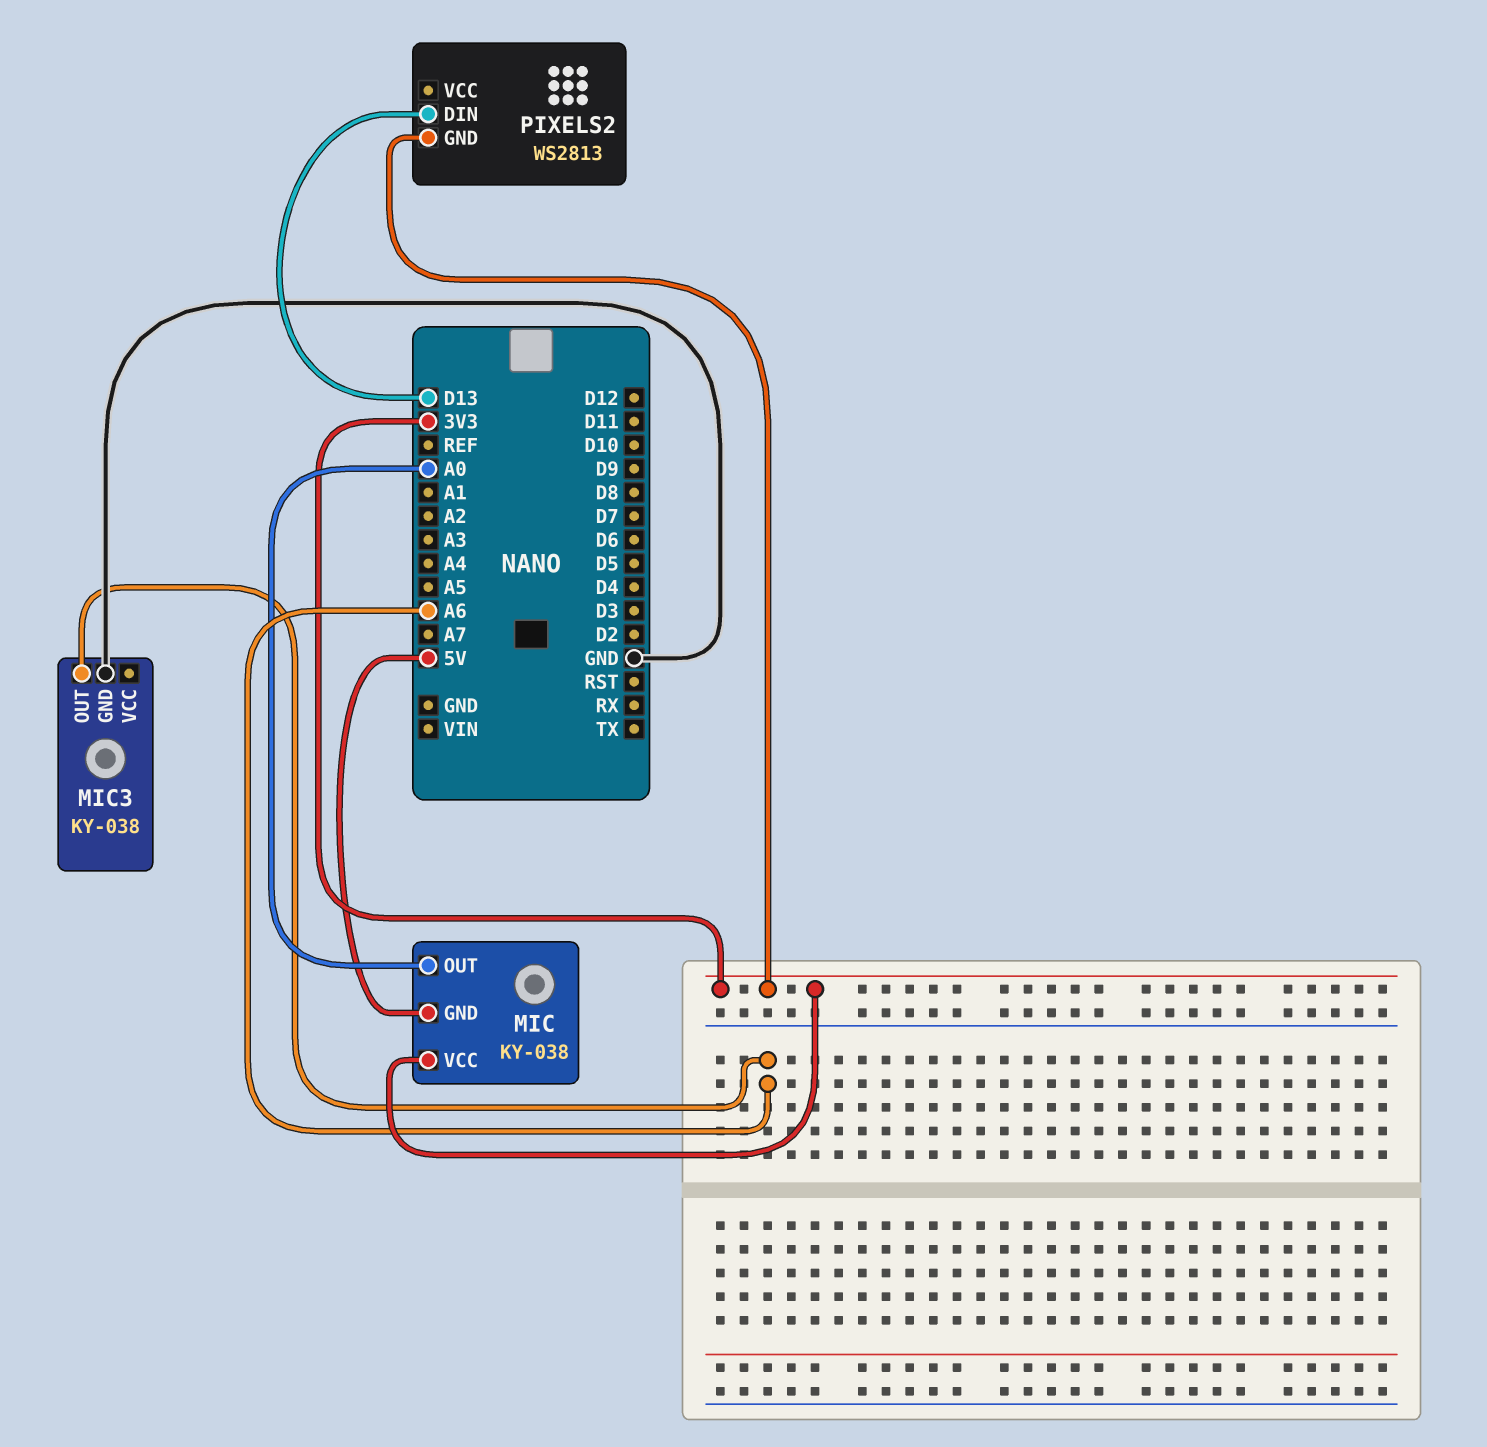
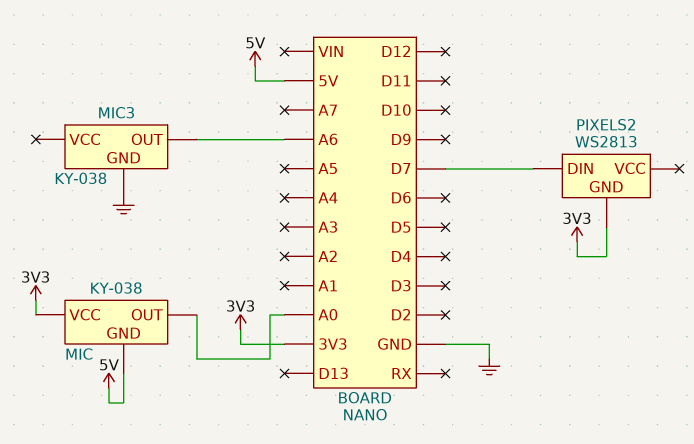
PIXELS2 pin DIN: D13 -> D7

